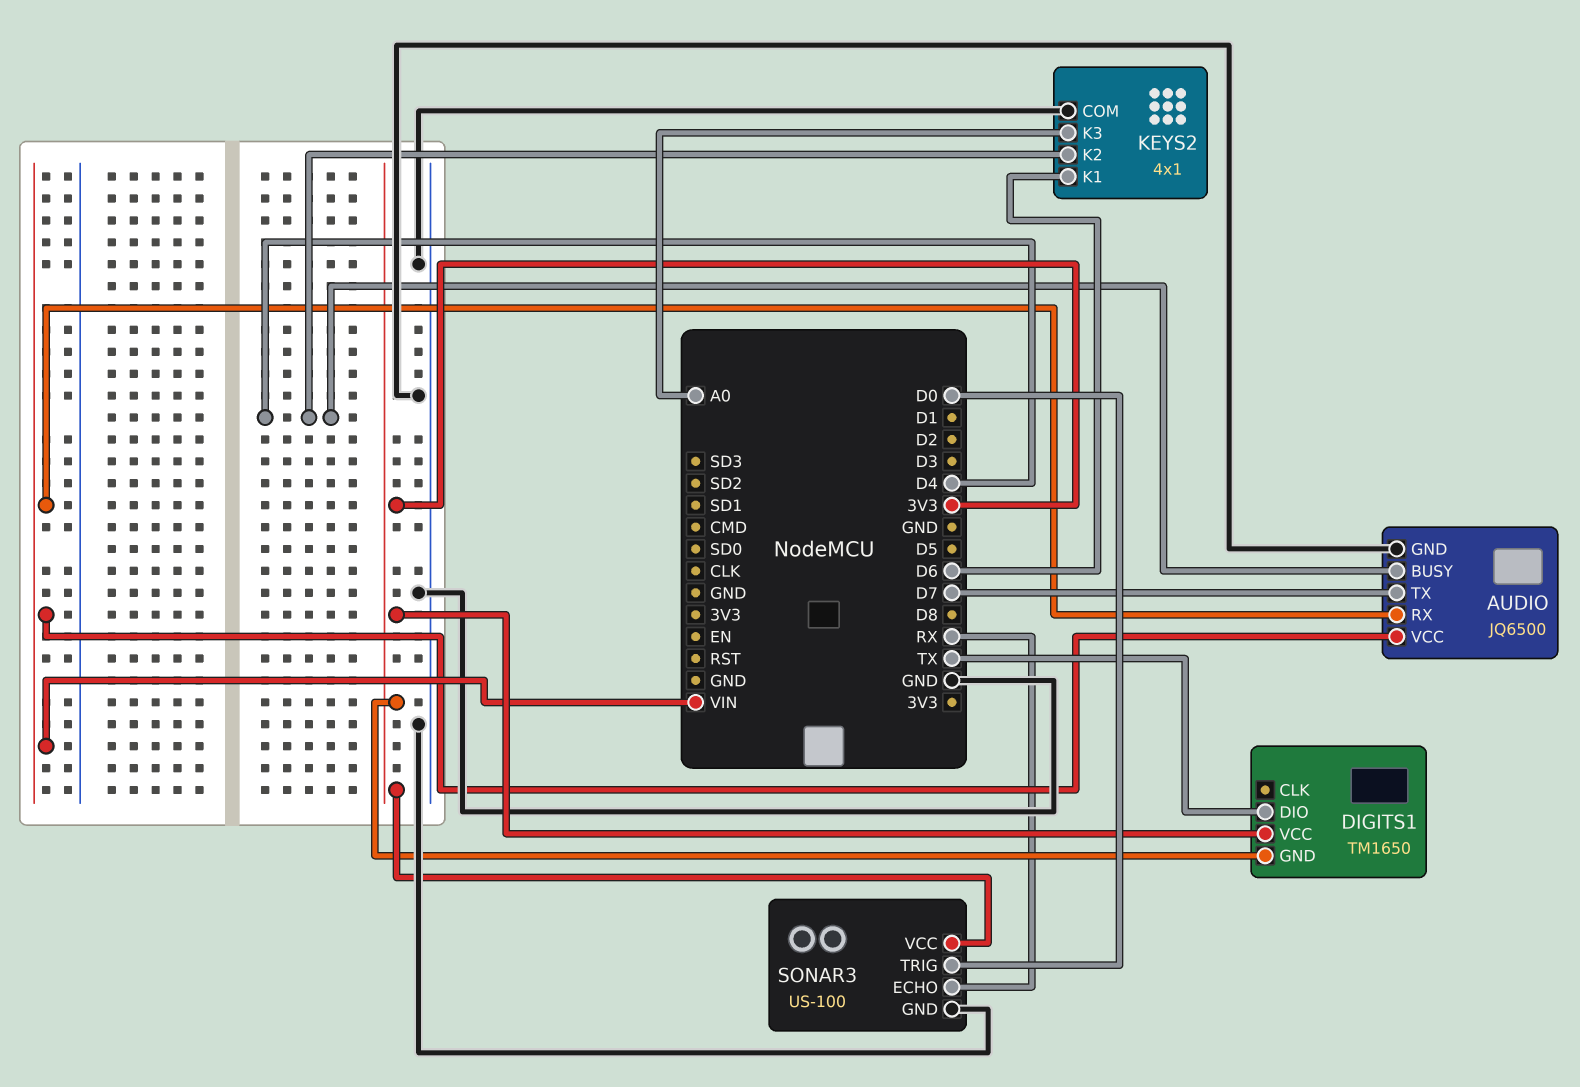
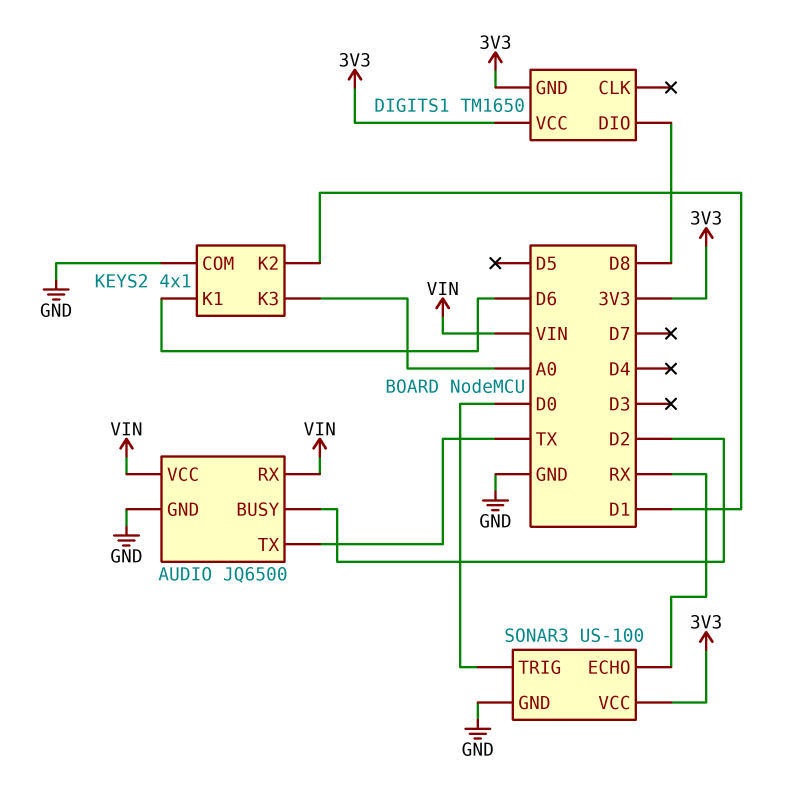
AUDIO pin BUSY: D4 -> D2
AUDIO pin TX: D7 -> TX
DIGITS1 pin DIO: TX -> D8
KEYS2 pin K2: D4 -> D1

